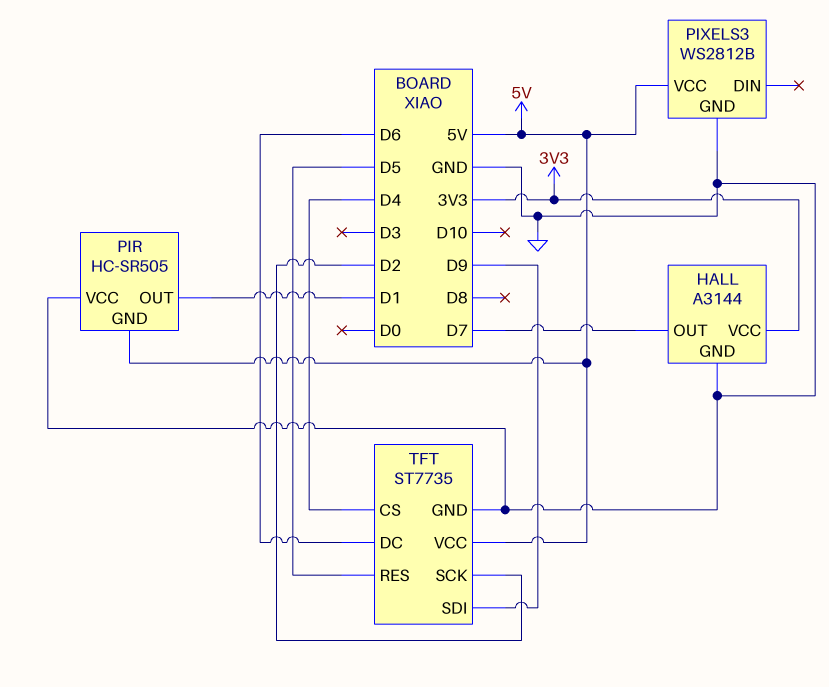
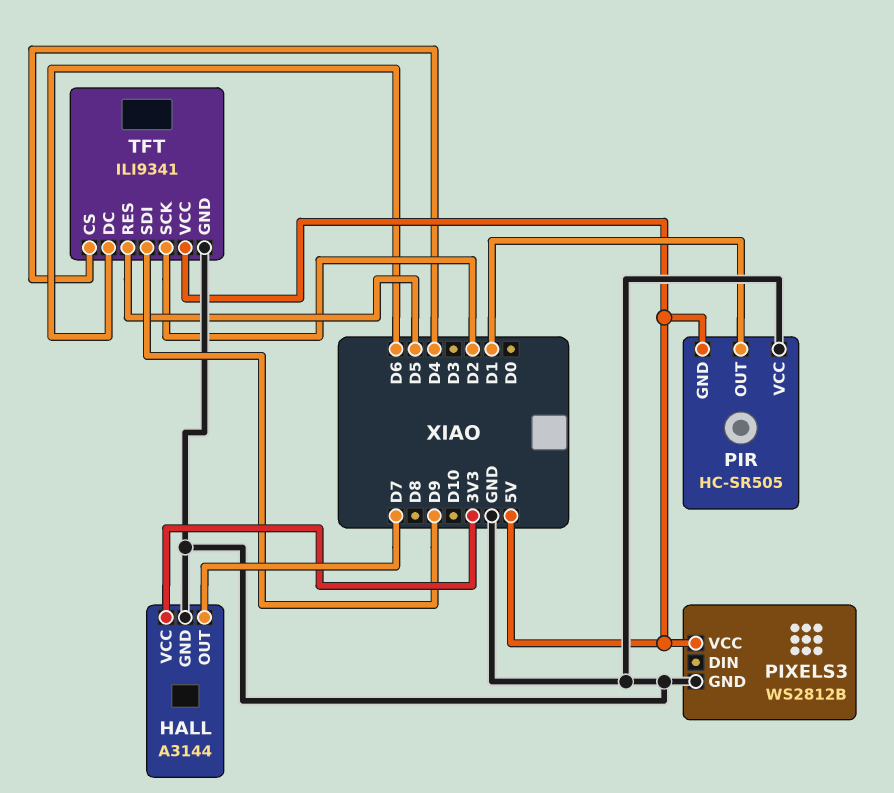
TFT: ST7735 -> ILI9341

